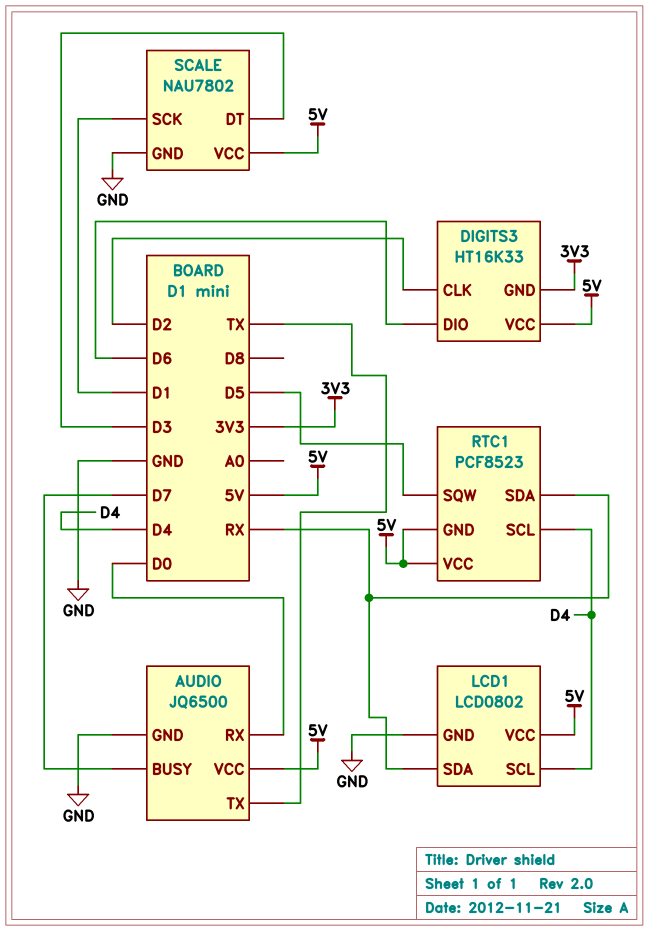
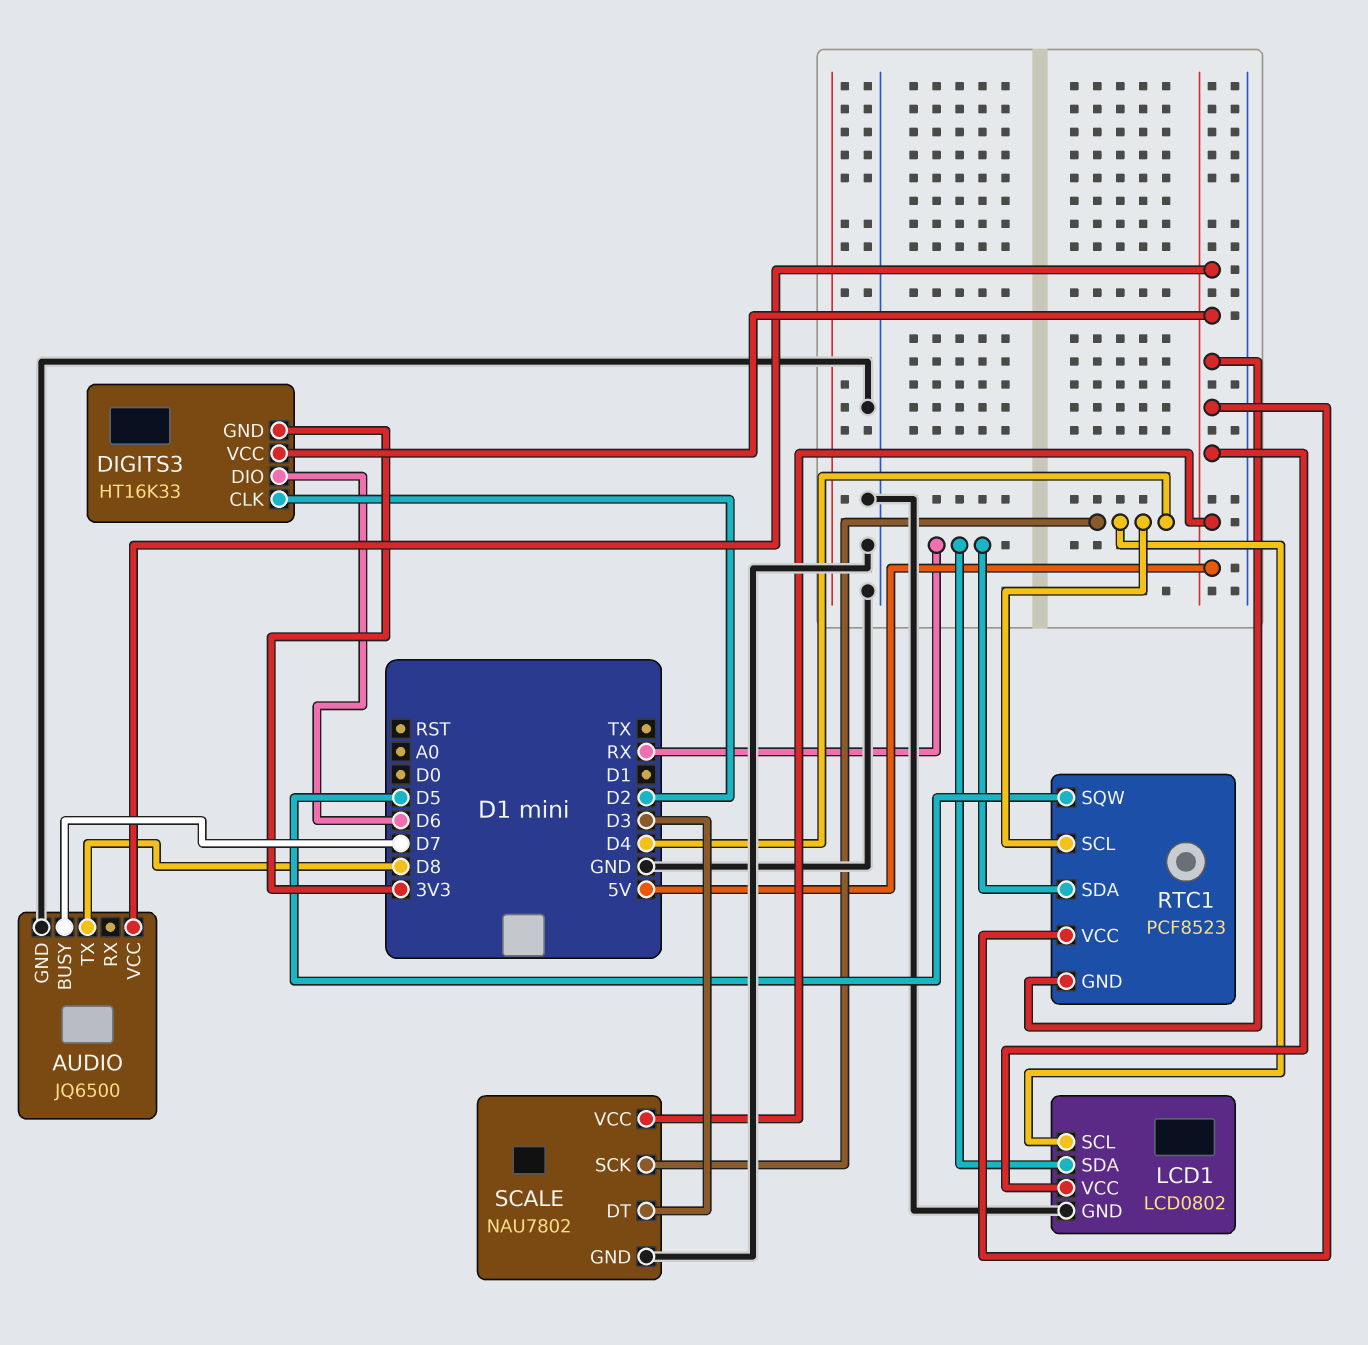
AUDIO pin RX: D0 -> none
AUDIO pin TX: TX -> D8
SCALE pin SCK: D1 -> D4

